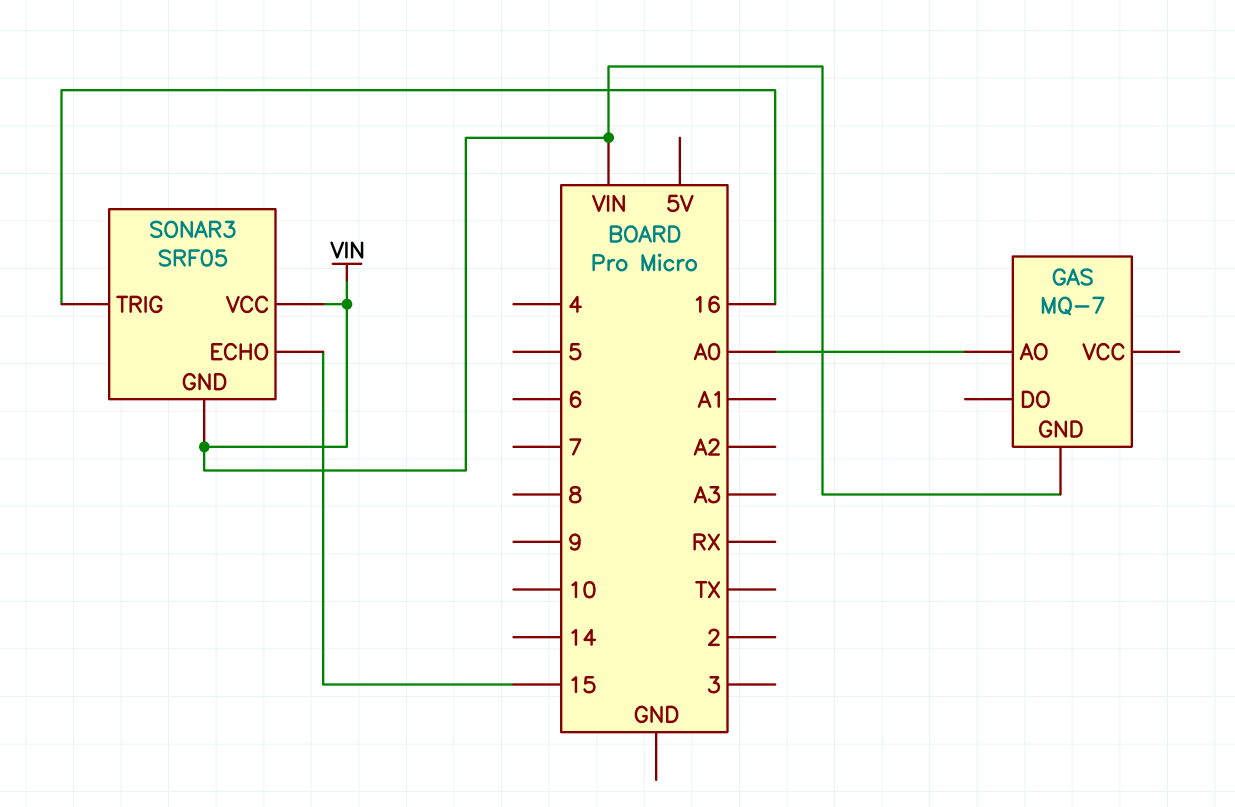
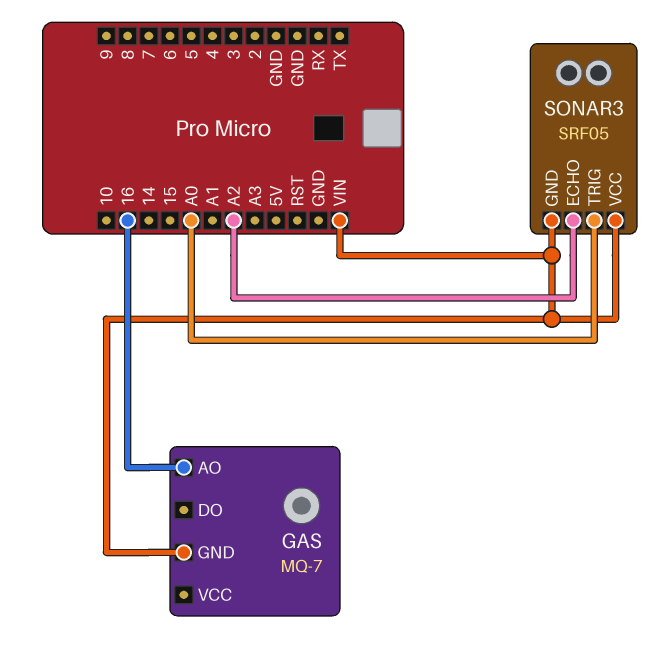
GAS pin AO: A0 -> 16
SONAR3 pin ECHO: 15 -> A2
SONAR3 pin TRIG: 16 -> A0

